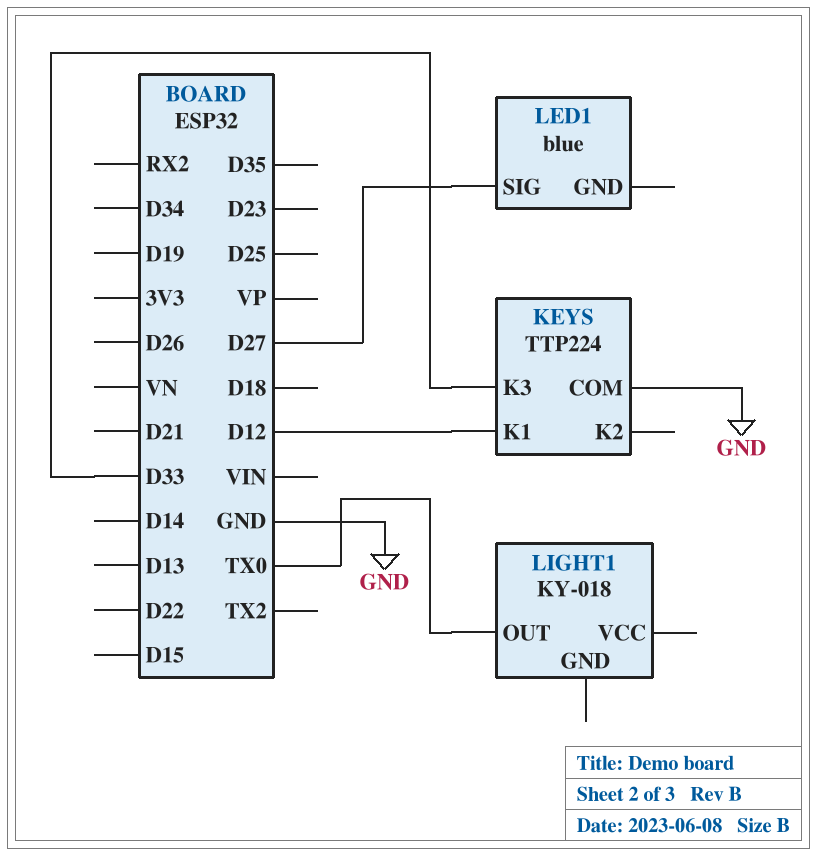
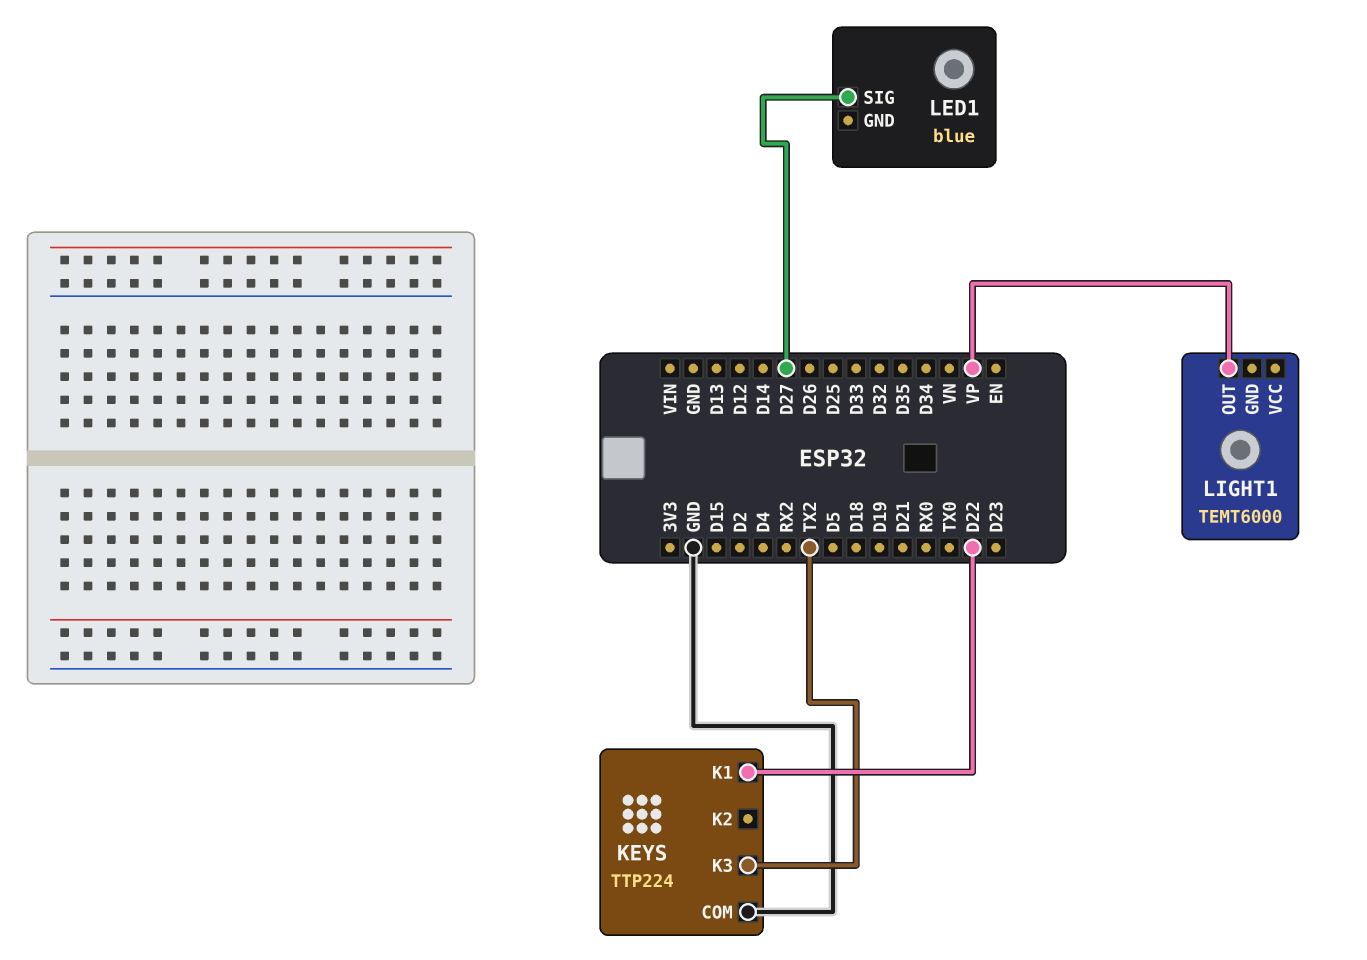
KEYS pin K1: D12 -> D22
KEYS pin K3: D33 -> TX2
LIGHT1: KY-018 -> TEMT6000
LIGHT1 pin OUT: TX0 -> VP

